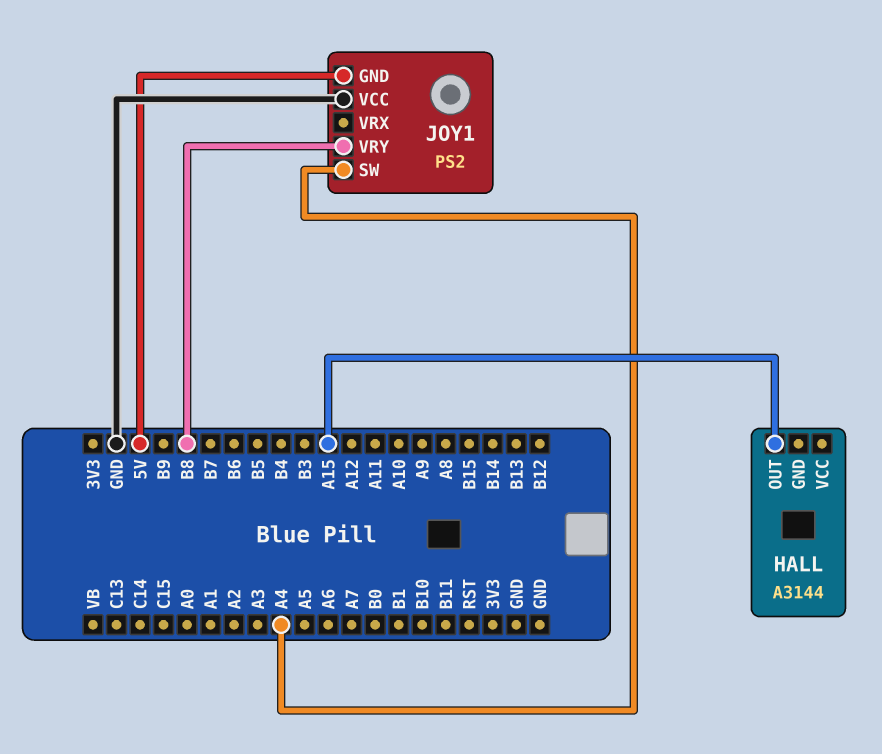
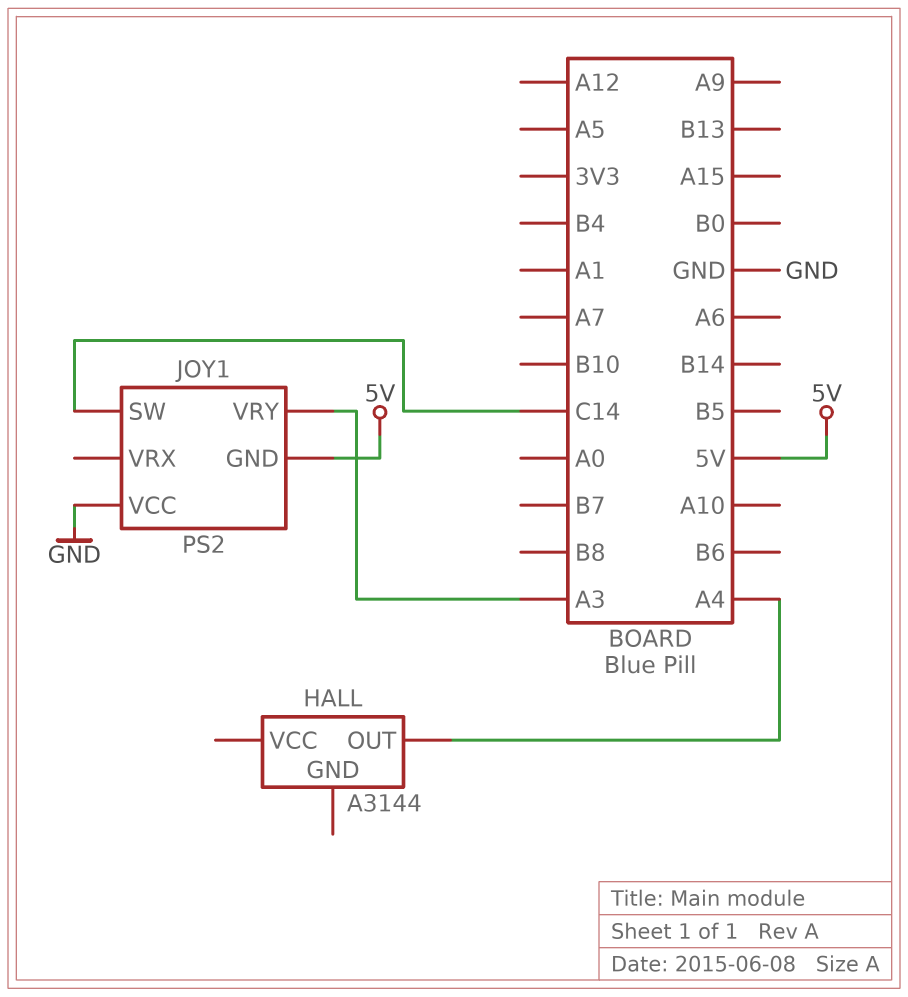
HALL pin OUT: A15 -> A4
JOY1 pin SW: A4 -> C14
JOY1 pin VRY: B8 -> A3

